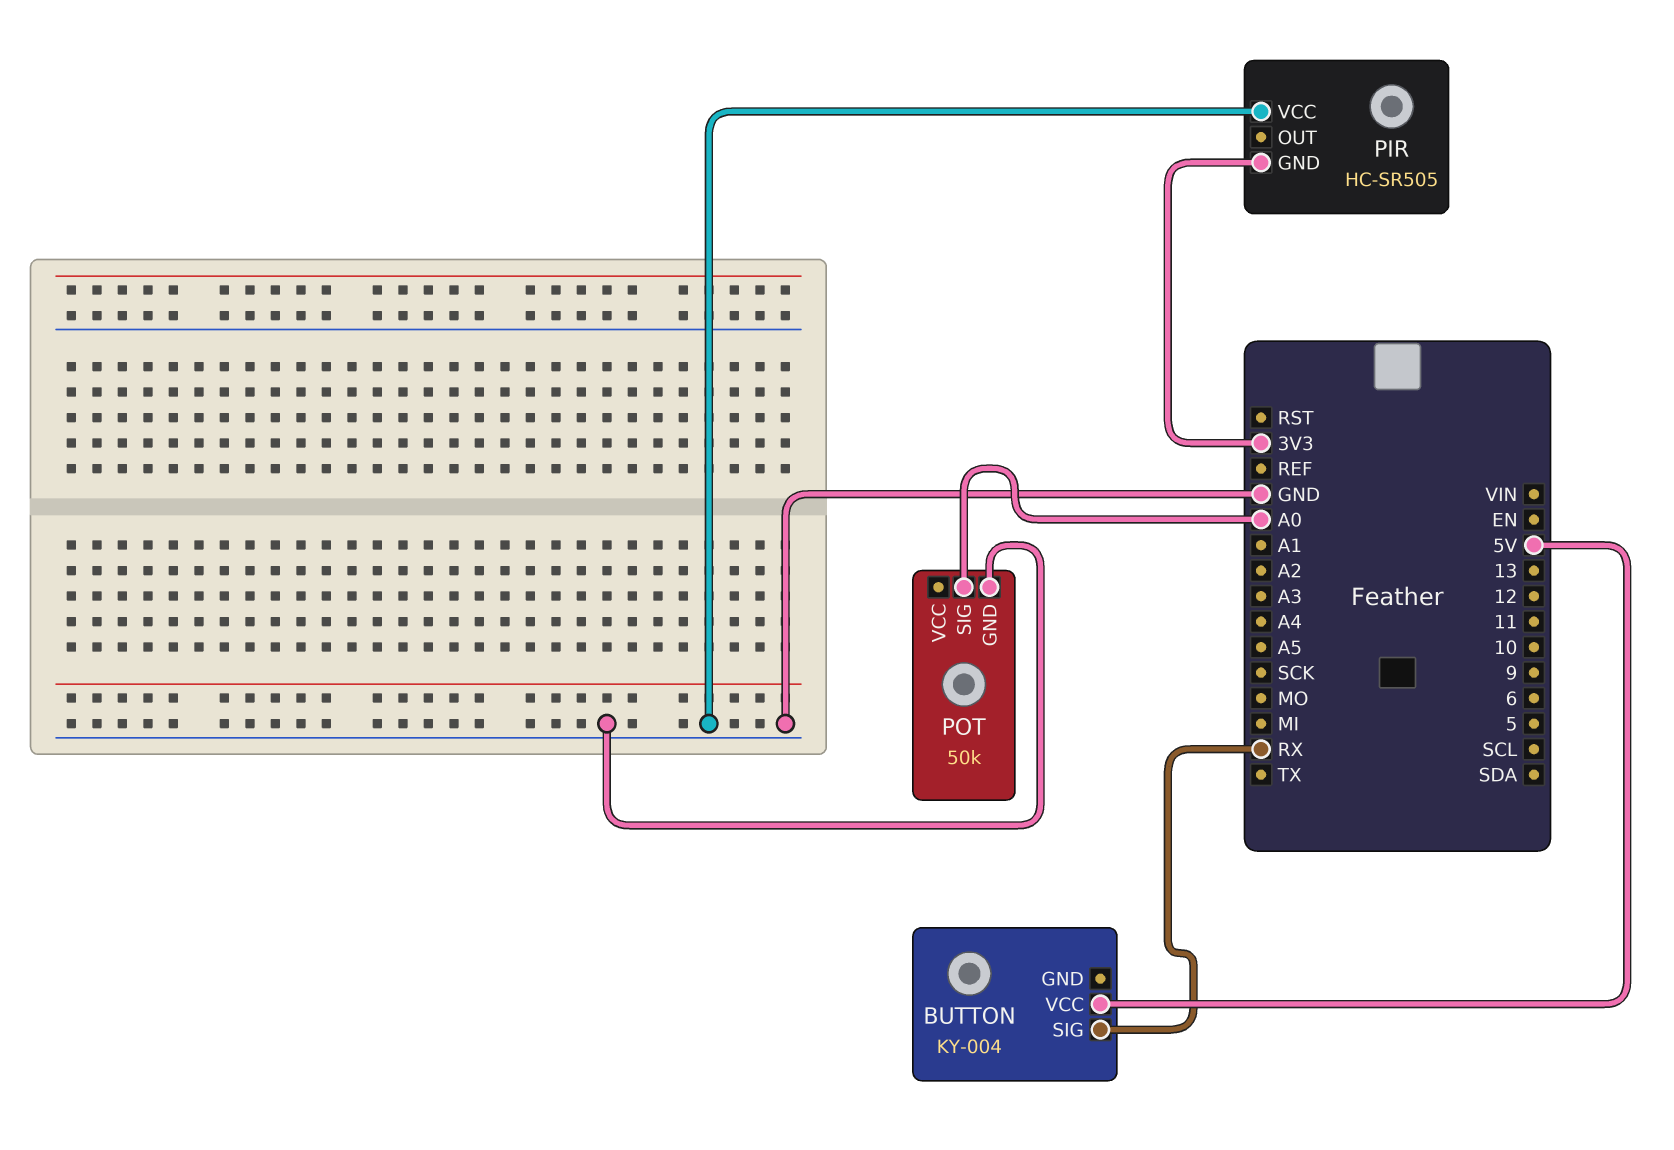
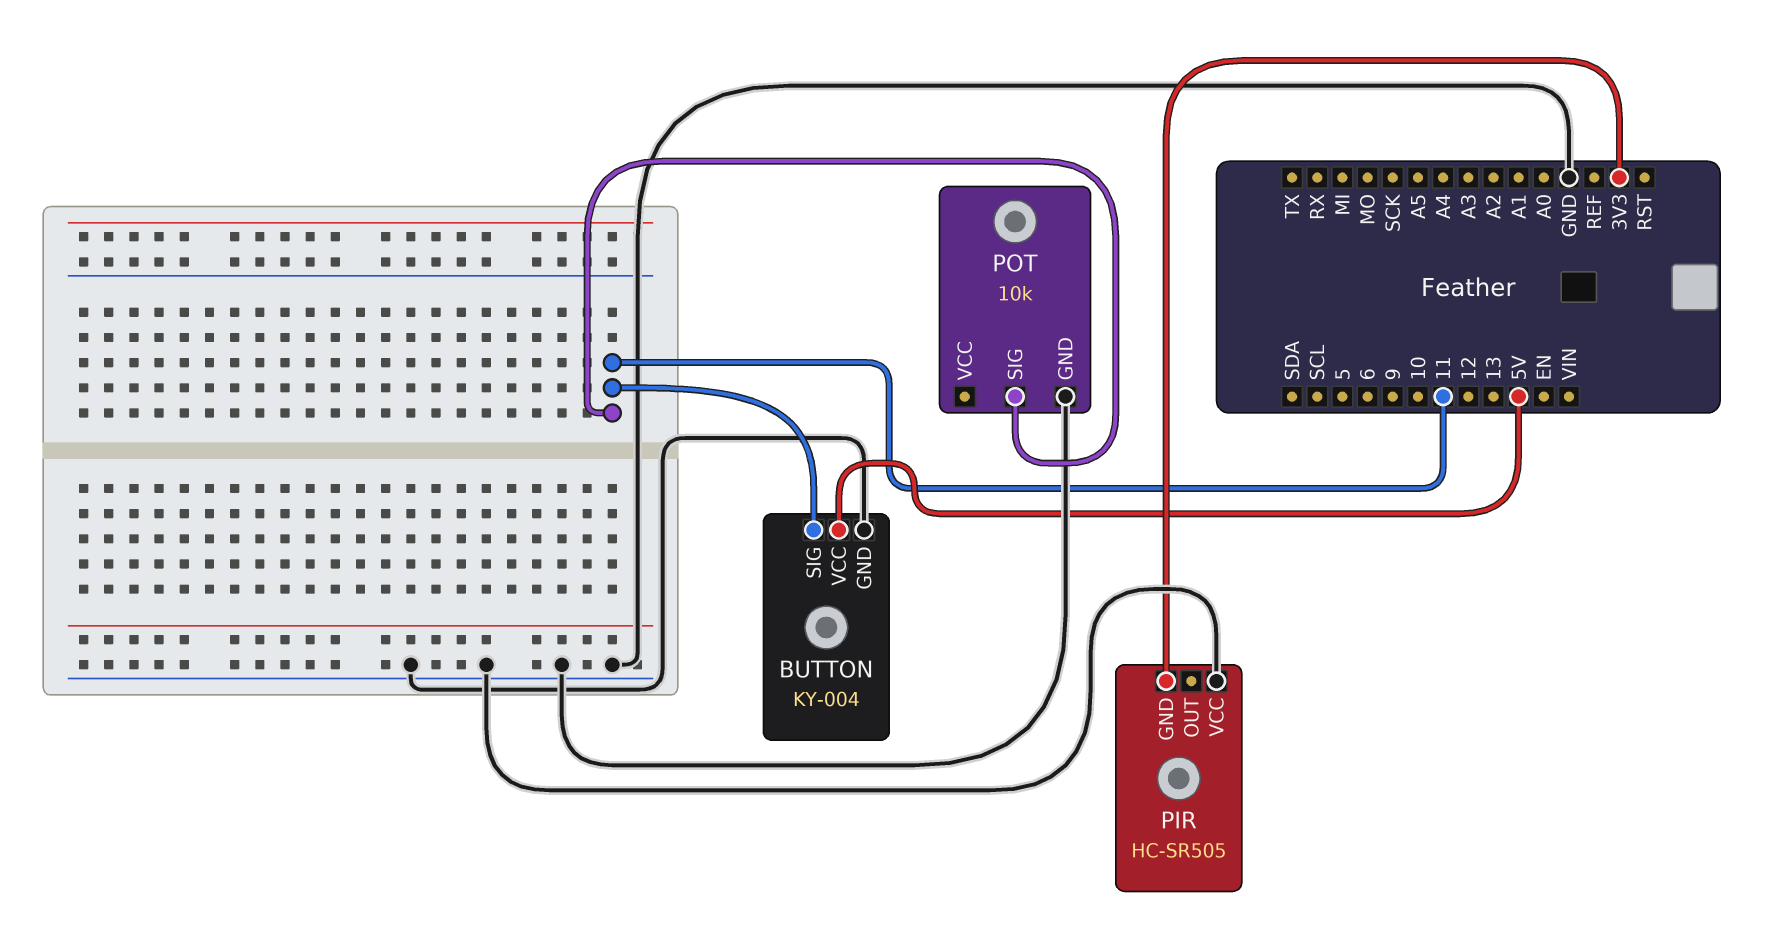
BUTTON pin GND: none -> GND
BUTTON pin SIG: RX -> 11
POT: 50k -> 10k
POT pin SIG: A0 -> 11

